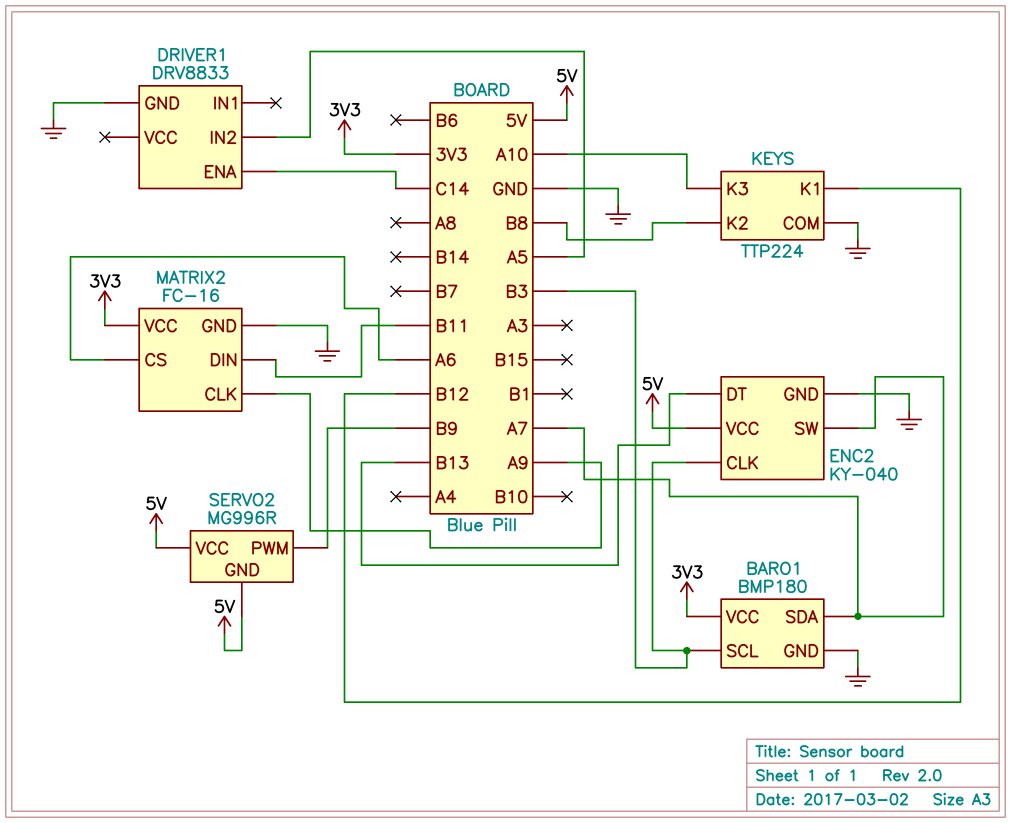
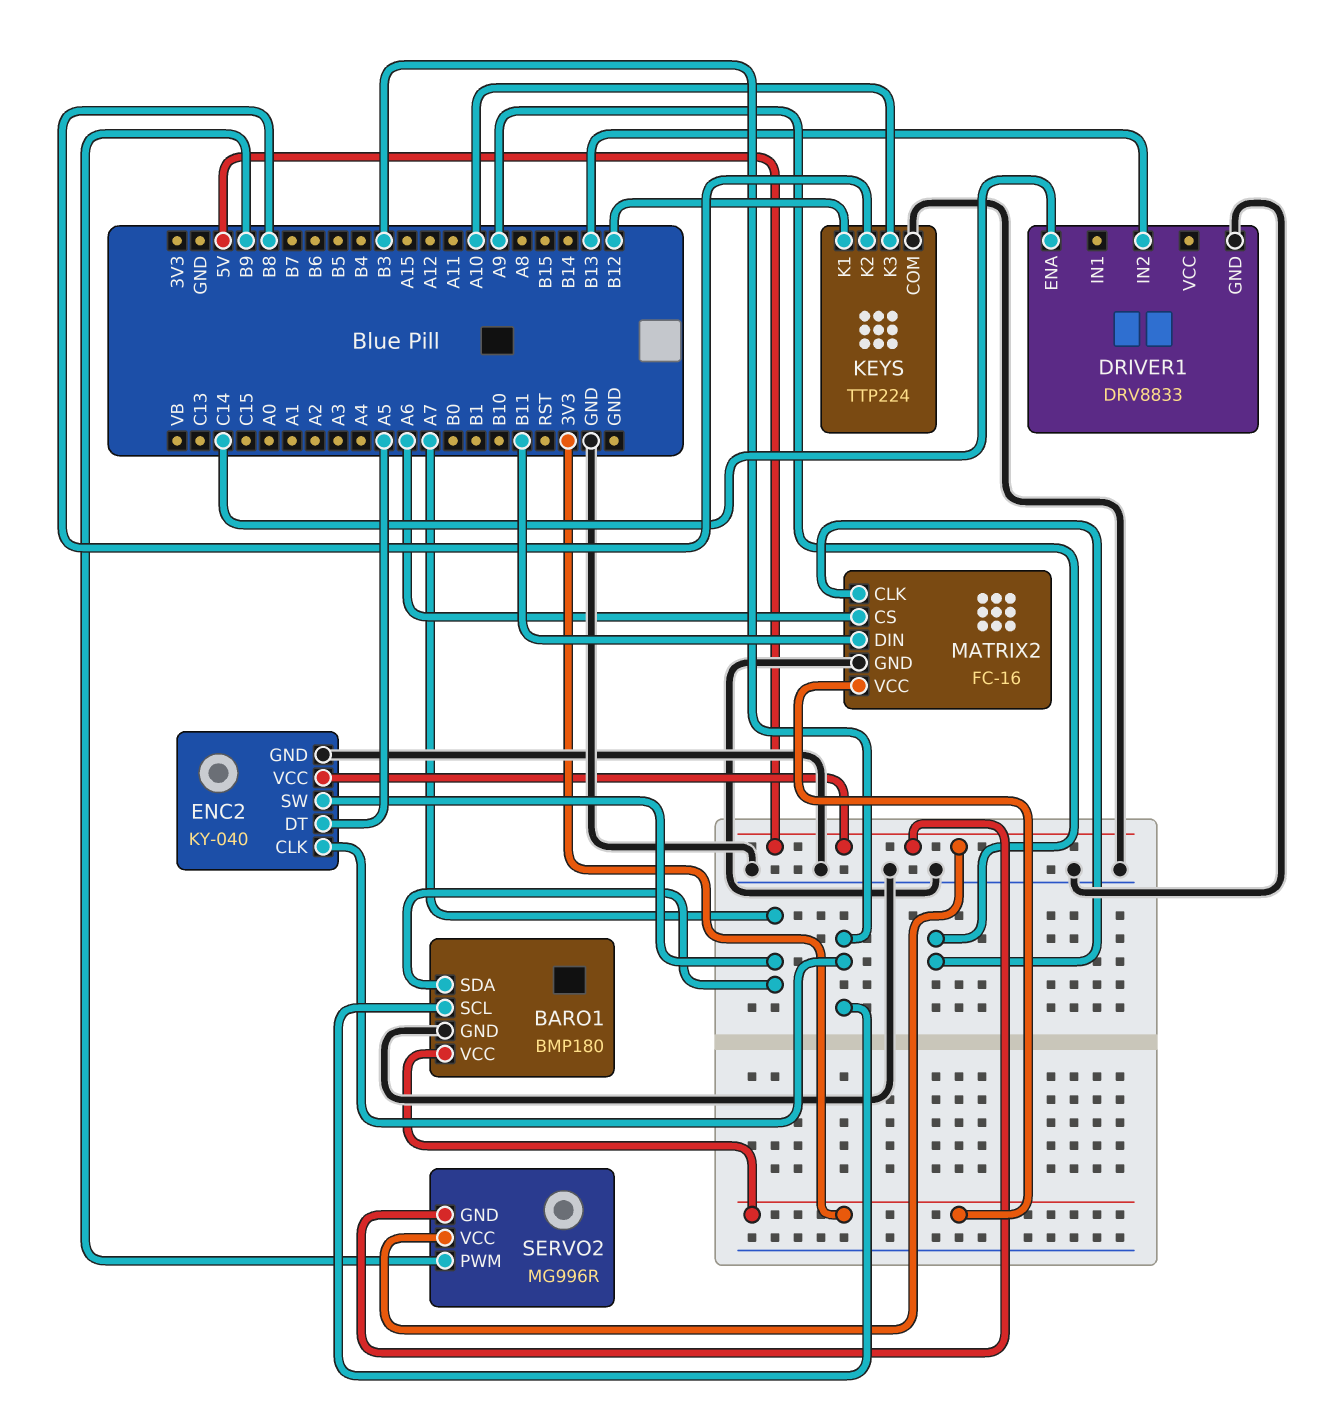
DRIVER1 pin IN2: A5 -> B13
ENC2 pin DT: B13 -> A5

